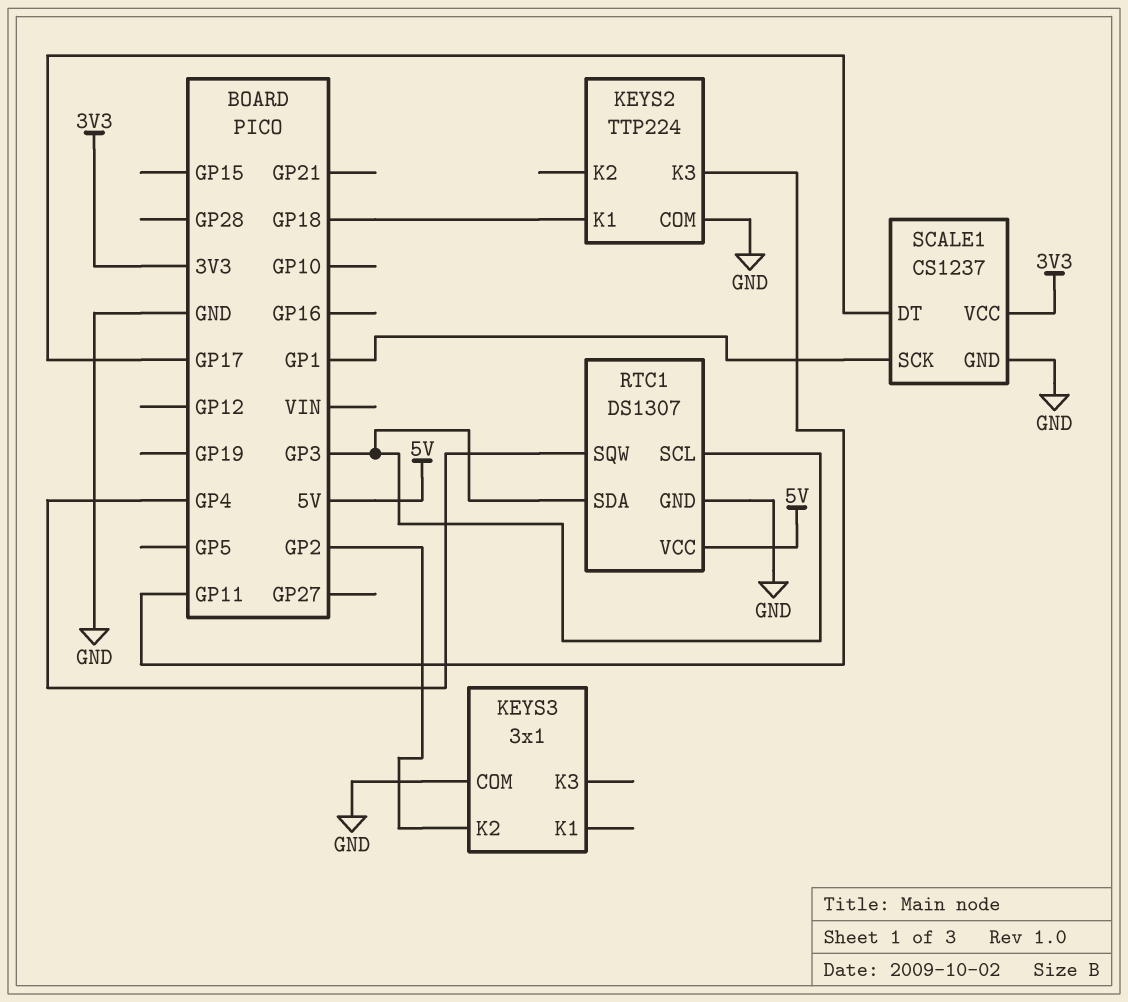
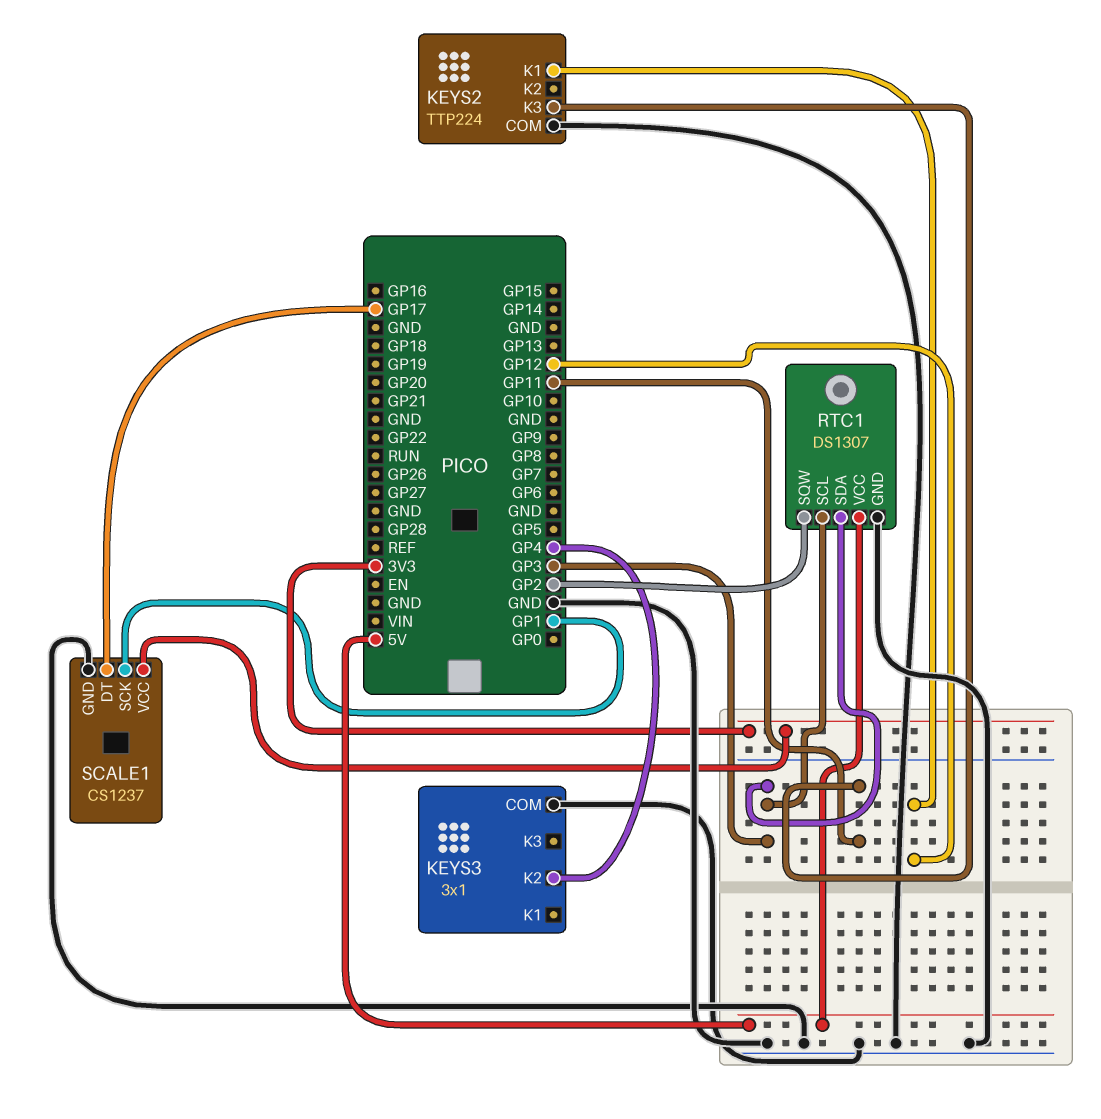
KEYS2 pin K1: GP18 -> GP12
KEYS3 pin K2: GP2 -> GP4
RTC1 pin SQW: GP4 -> GP2

